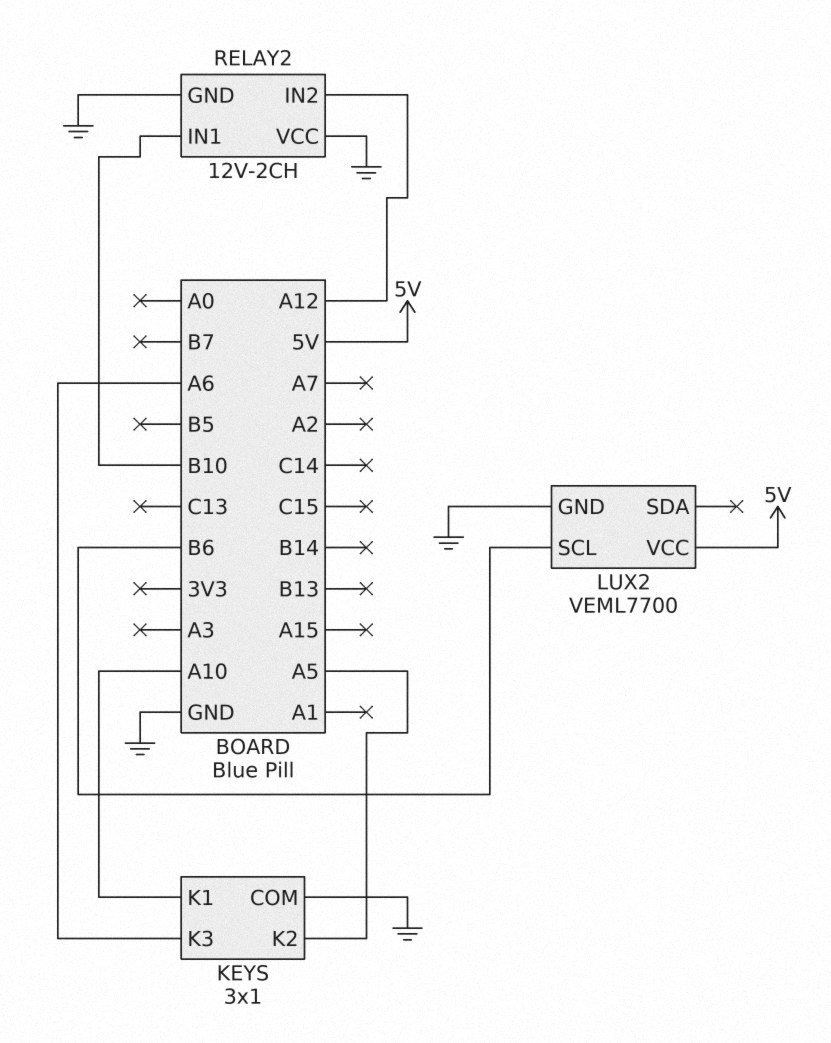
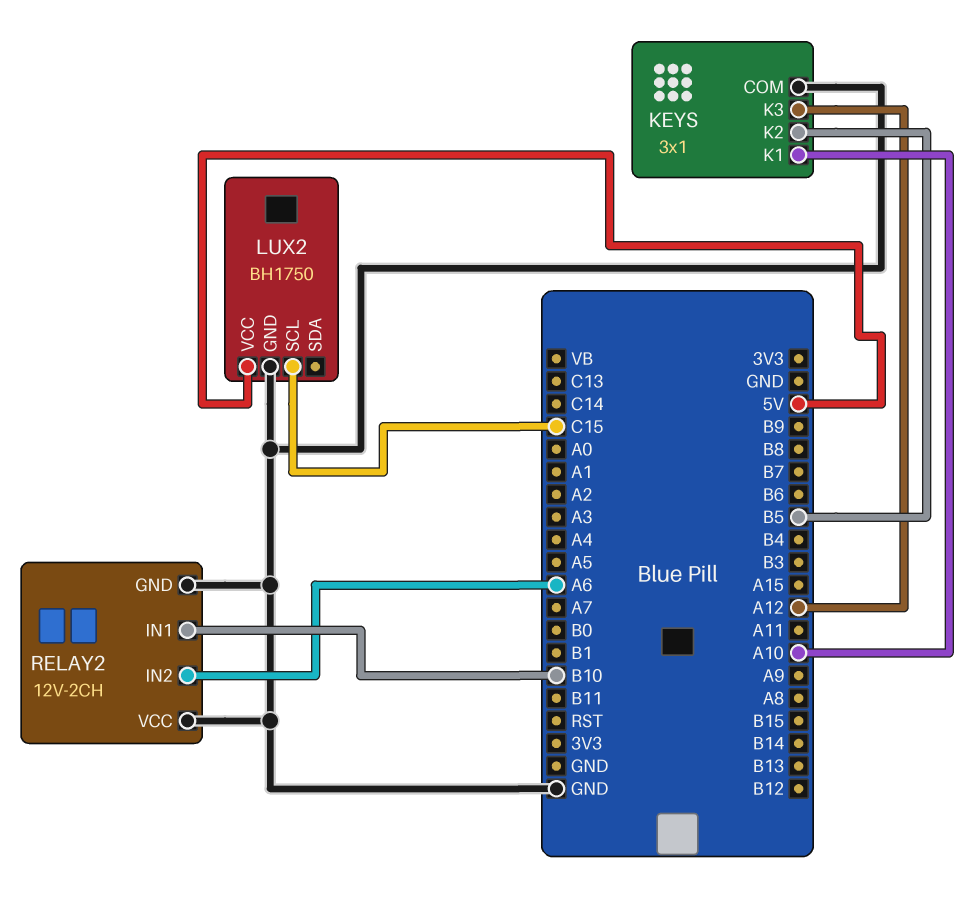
KEYS pin K2: A5 -> B5
KEYS pin K3: A6 -> A12
LUX2: VEML7700 -> BH1750
LUX2 pin SCL: B6 -> C15
RELAY2 pin IN2: A12 -> A6

